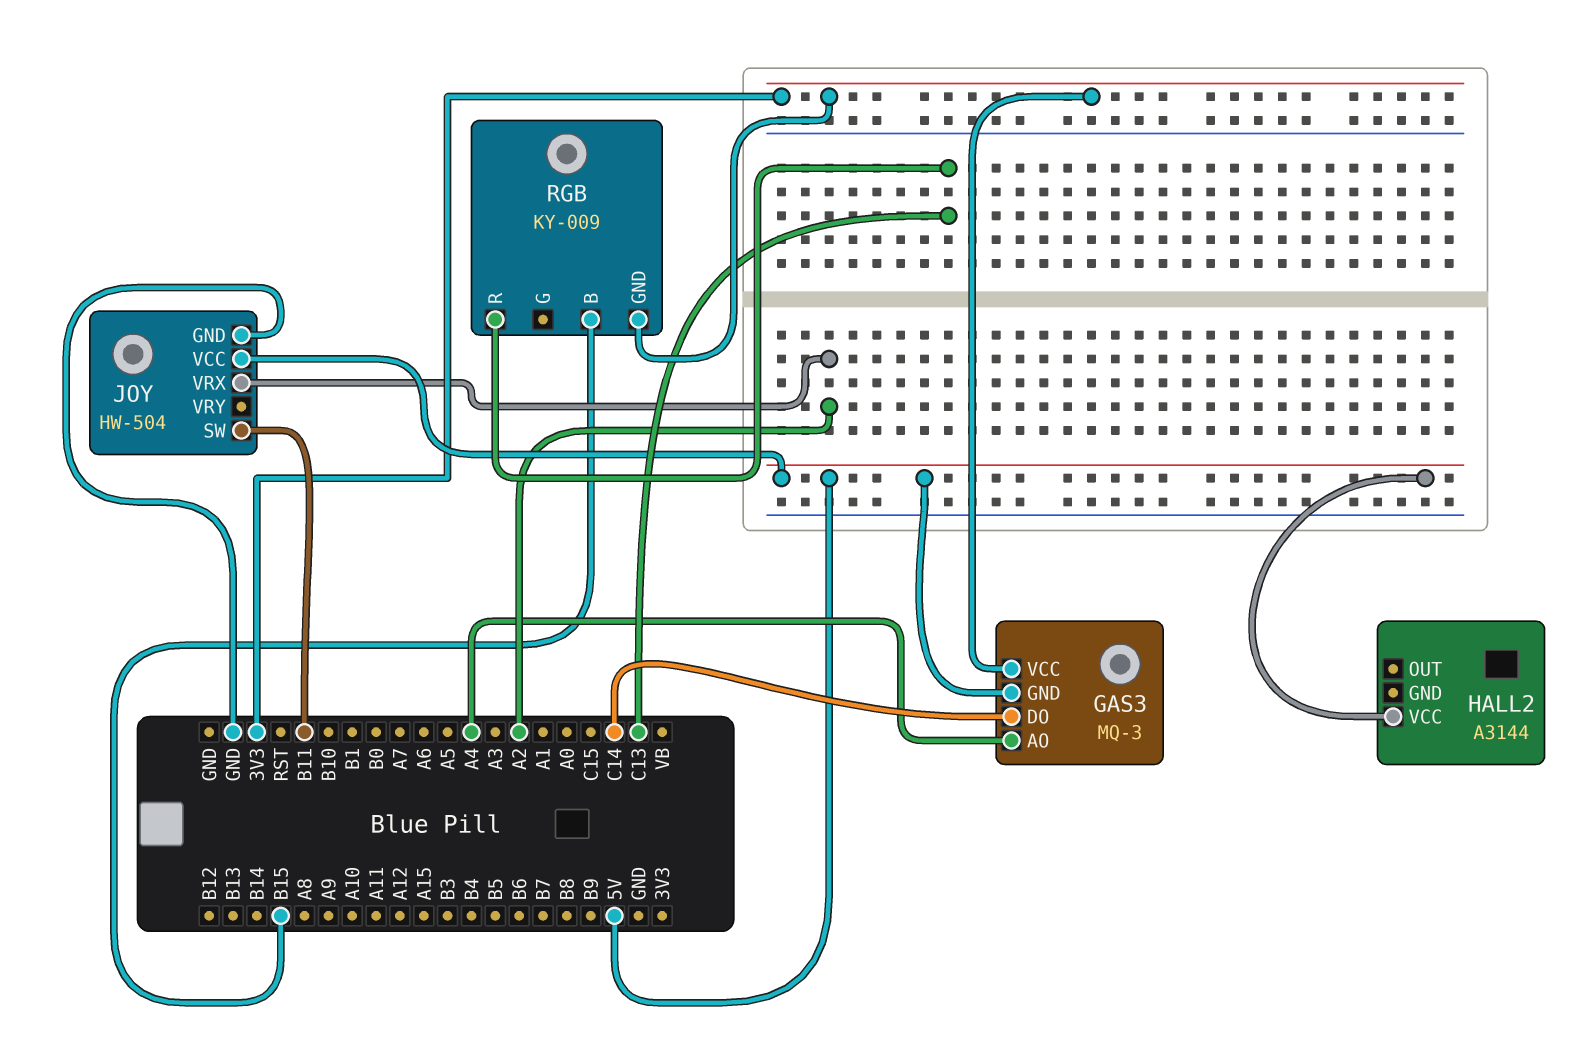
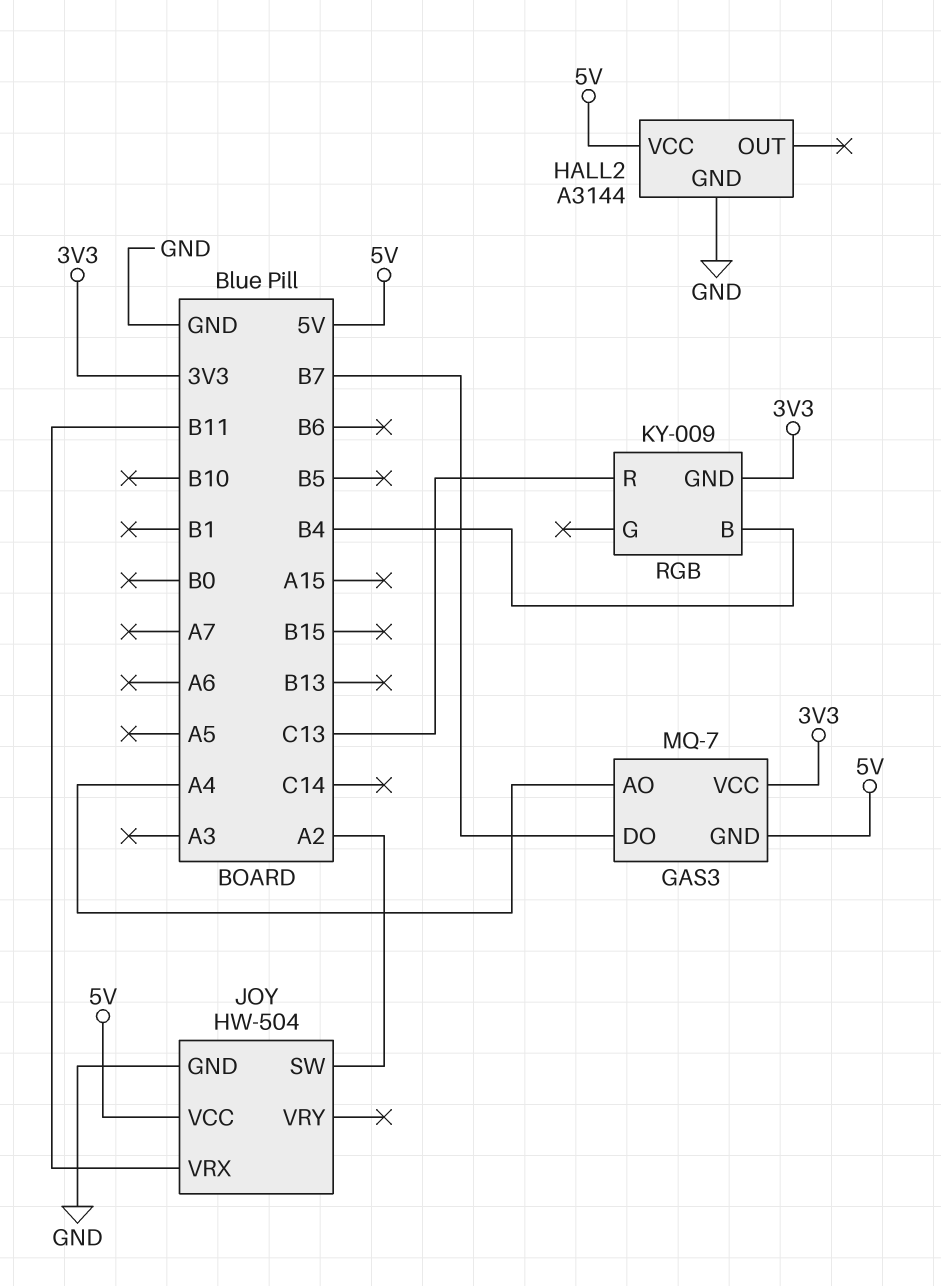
GAS3: MQ-3 -> MQ-7
GAS3 pin DO: C14 -> B7
HALL2 pin GND: none -> GND
JOY pin SW: B11 -> A2
JOY pin VRX: A2 -> B11
RGB pin B: B15 -> B4

